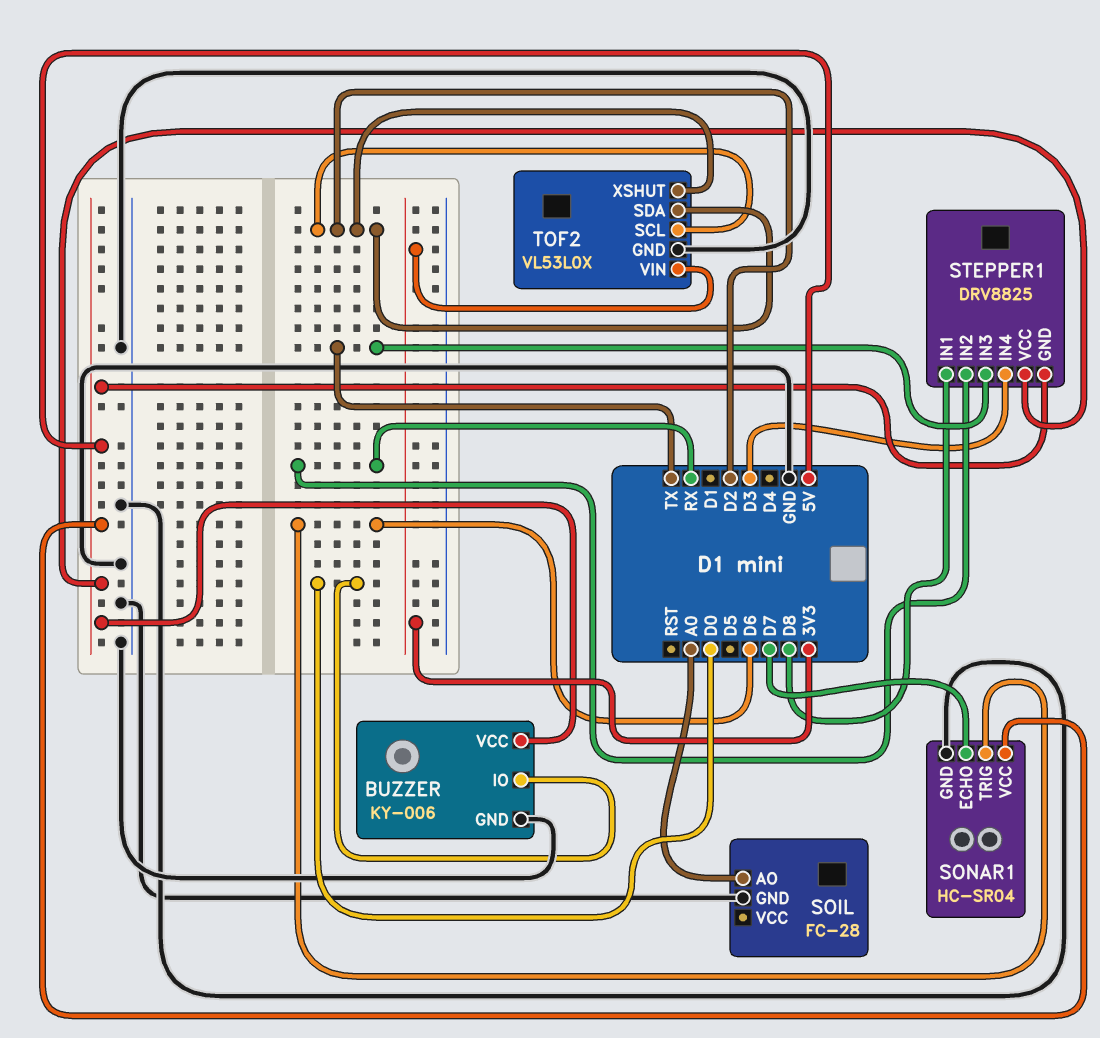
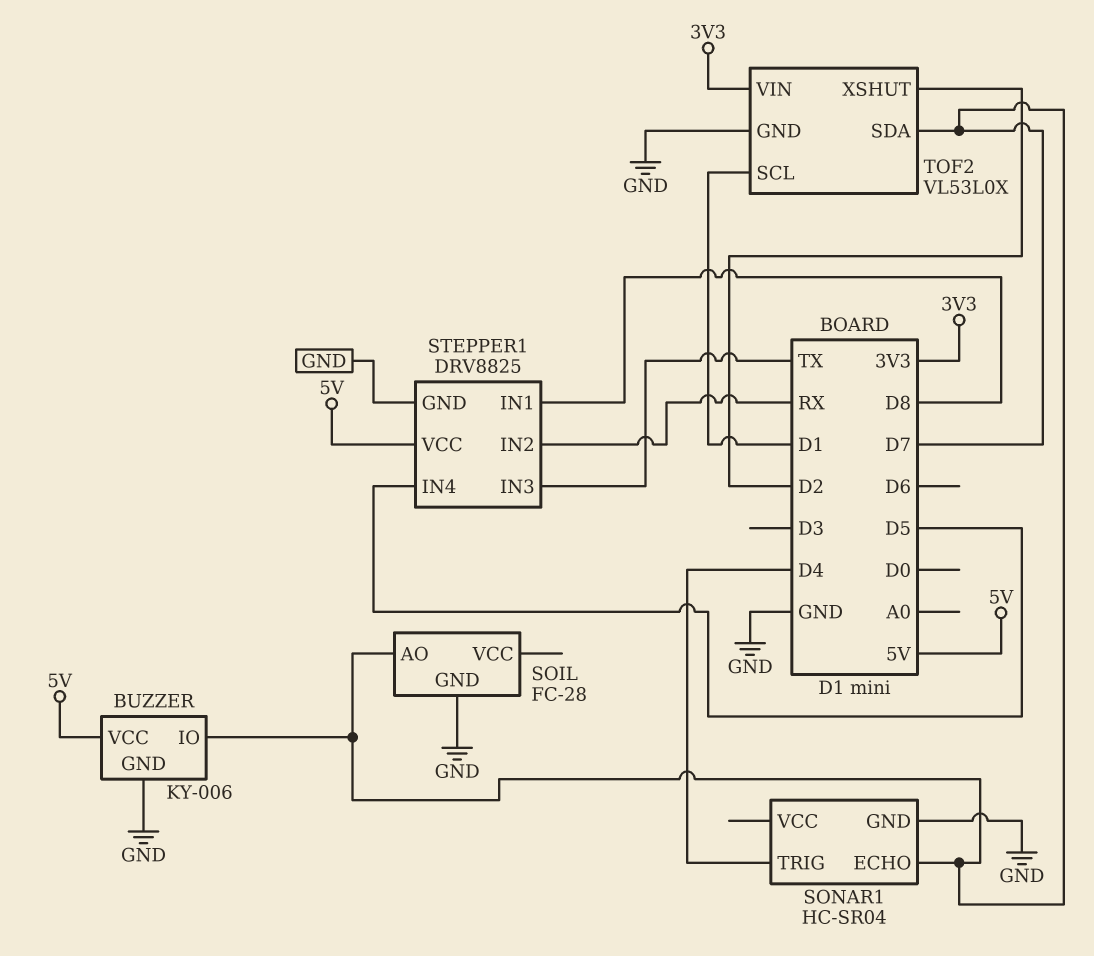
BUZZER pin IO: D0 -> D7
SOIL pin AO: A0 -> D7
SONAR1 pin TRIG: D6 -> D4
SONAR1 pin VCC: 5V -> none
STEPPER1 pin GND: 5V -> GND
STEPPER1 pin IN4: D3 -> D5
TOF2 pin SCL: D2 -> D1
TOF2 pin SDA: D2 -> D7

